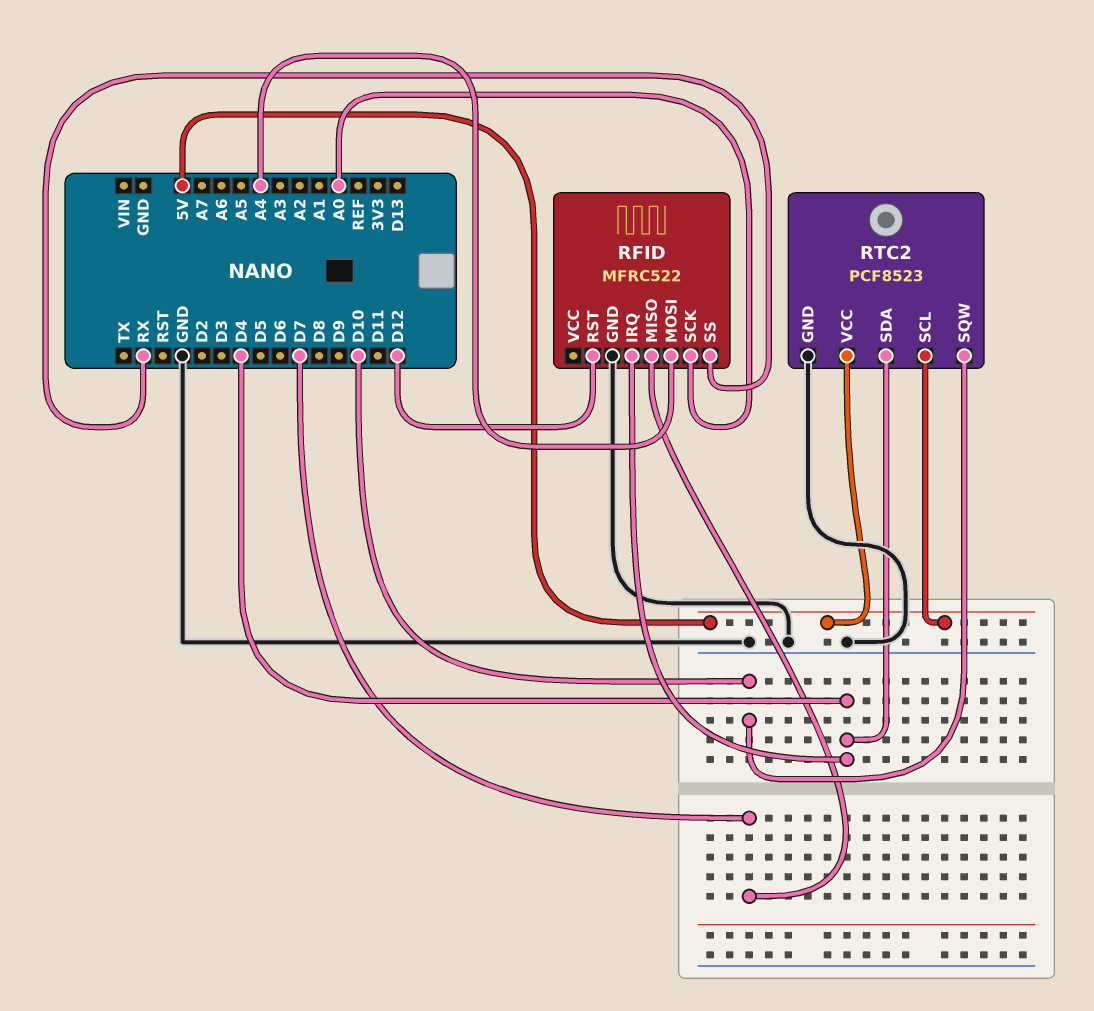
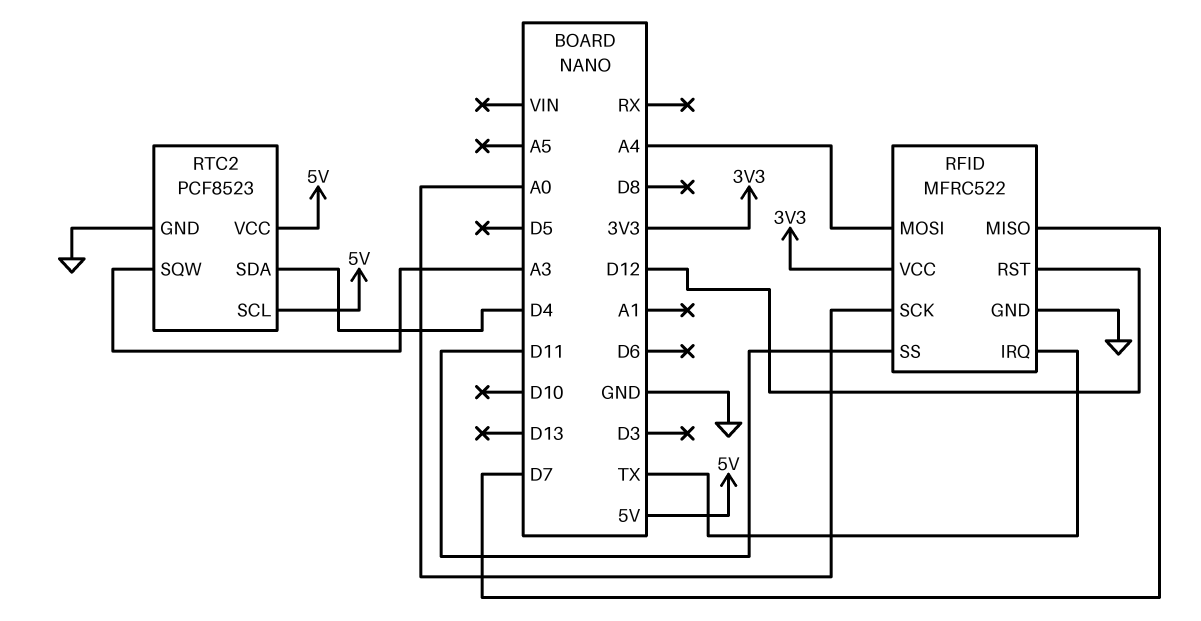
RFID pin IRQ: D4 -> TX
RFID pin SS: RX -> D11
RFID pin VCC: none -> 3V3
RTC2 pin SQW: D10 -> A3

